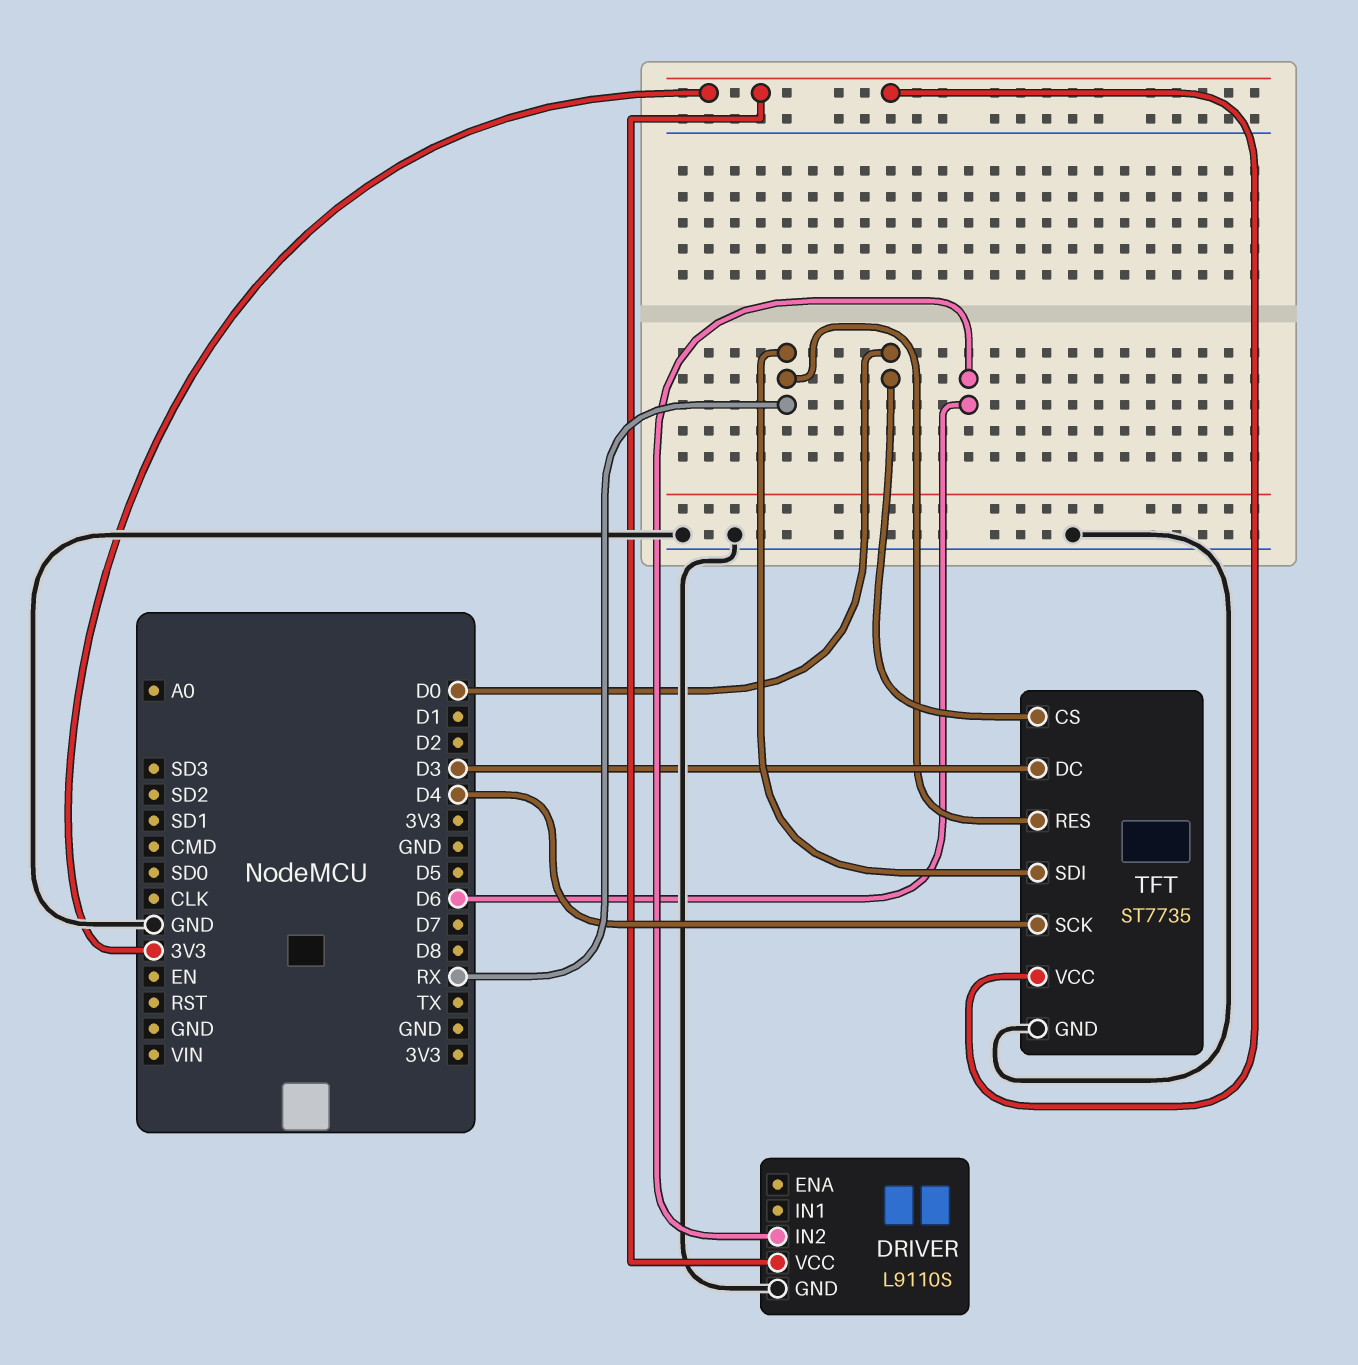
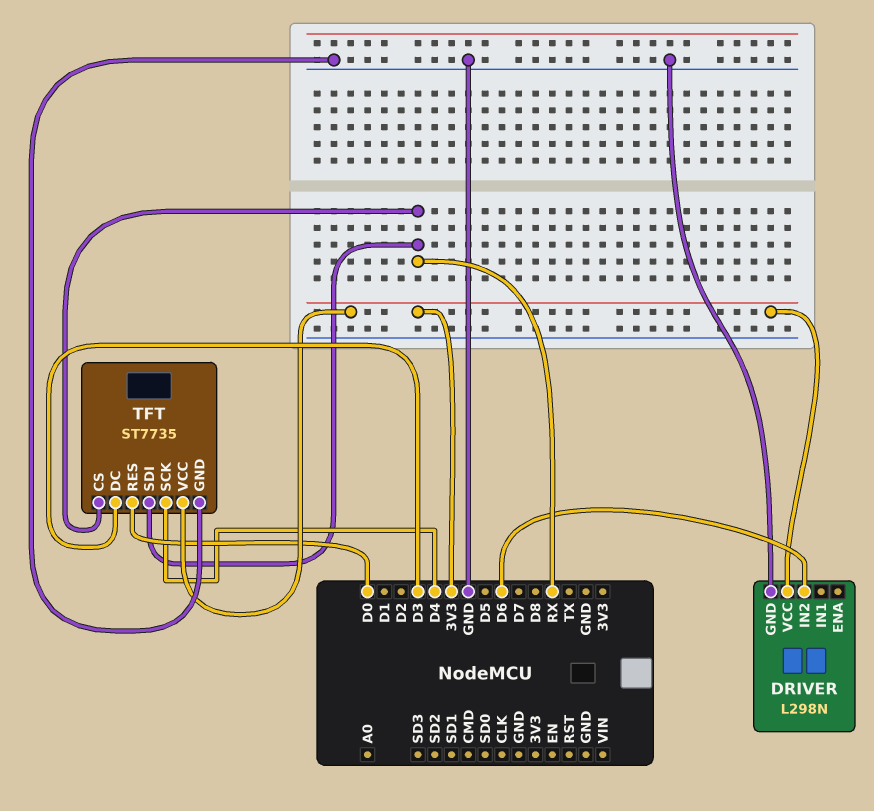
DRIVER: L9110S -> L298N
TFT pin CS: D0 -> RX
TFT pin RES: RX -> D0

